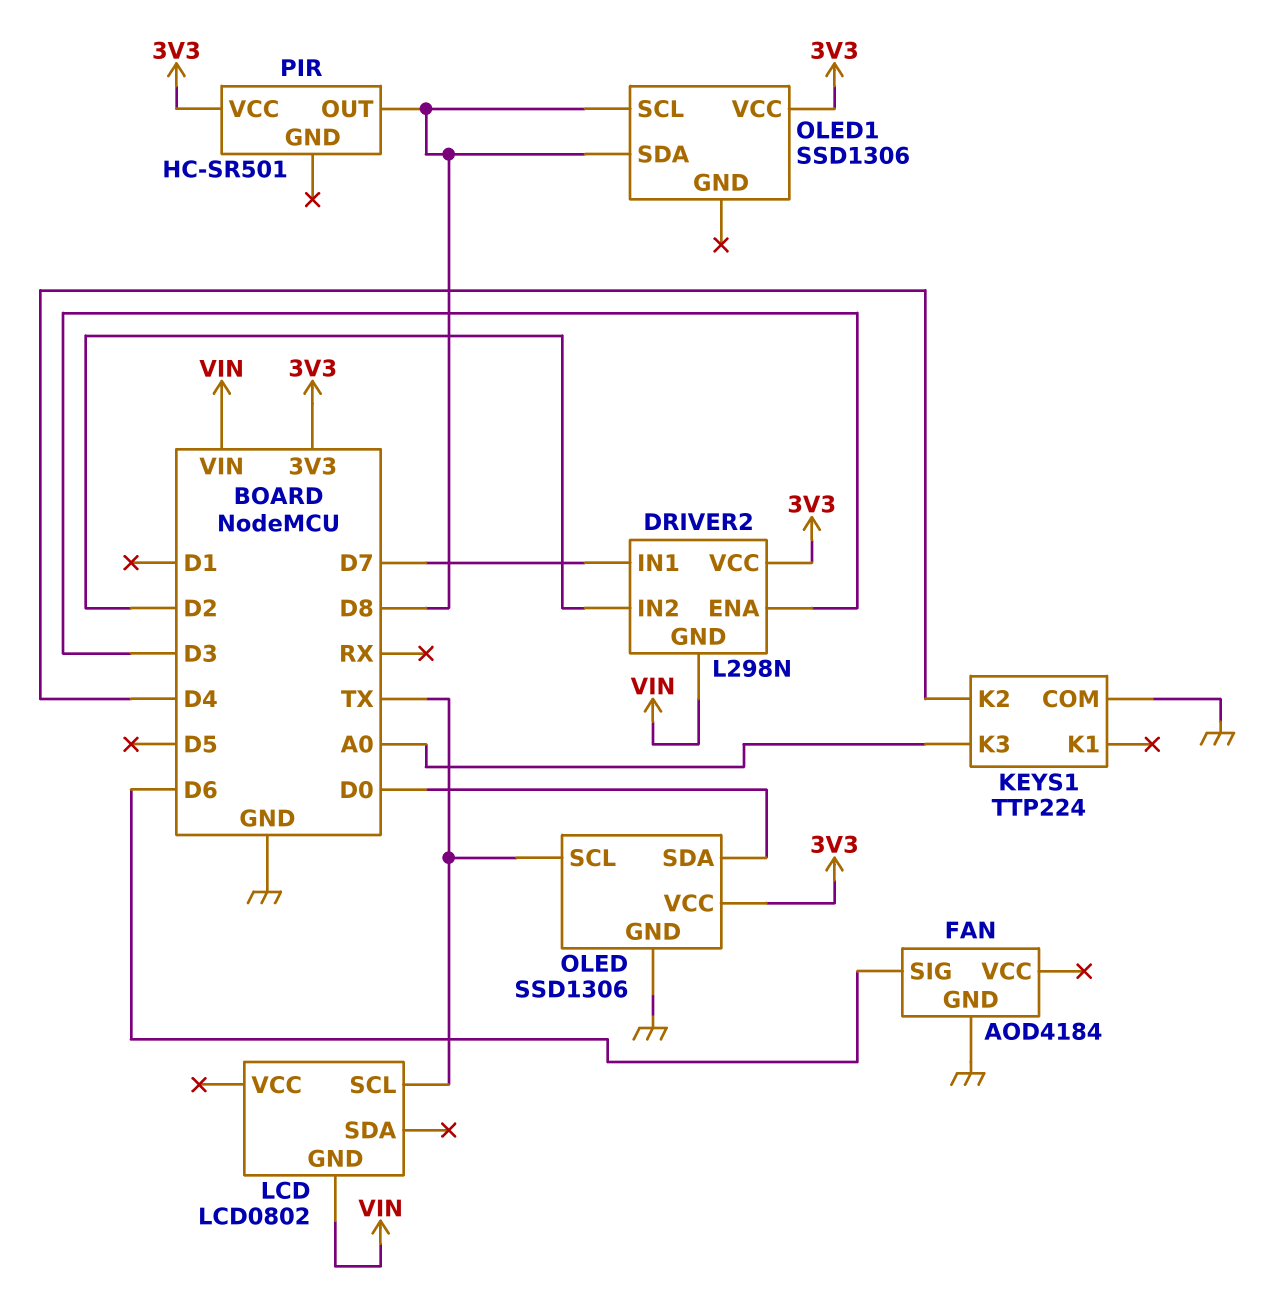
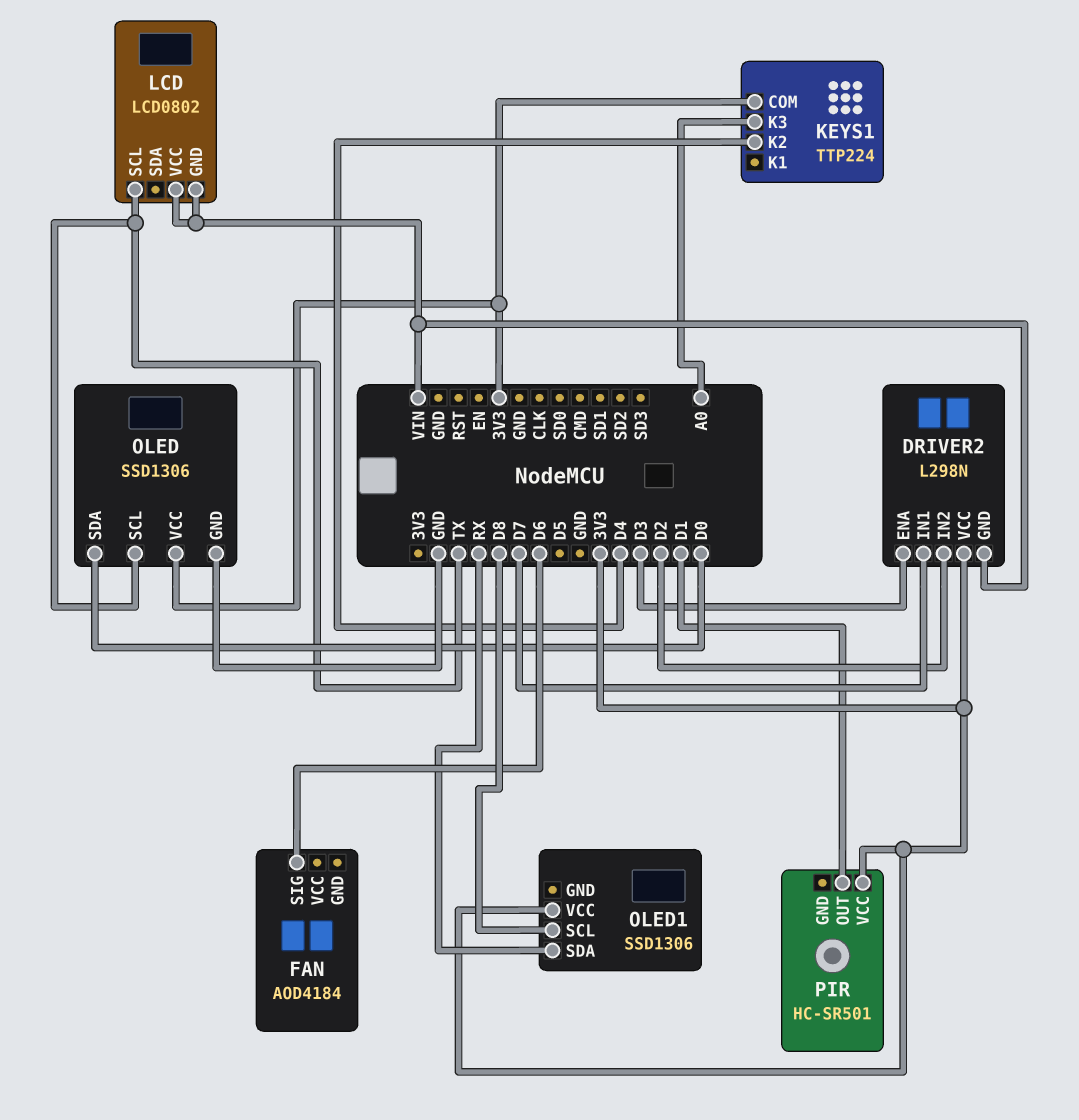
FAN pin GND: GND -> none
KEYS1 pin COM: GND -> 3V3
LCD pin VCC: none -> VIN
OLED1 pin SDA: D8 -> RX
PIR pin OUT: D8 -> D1

